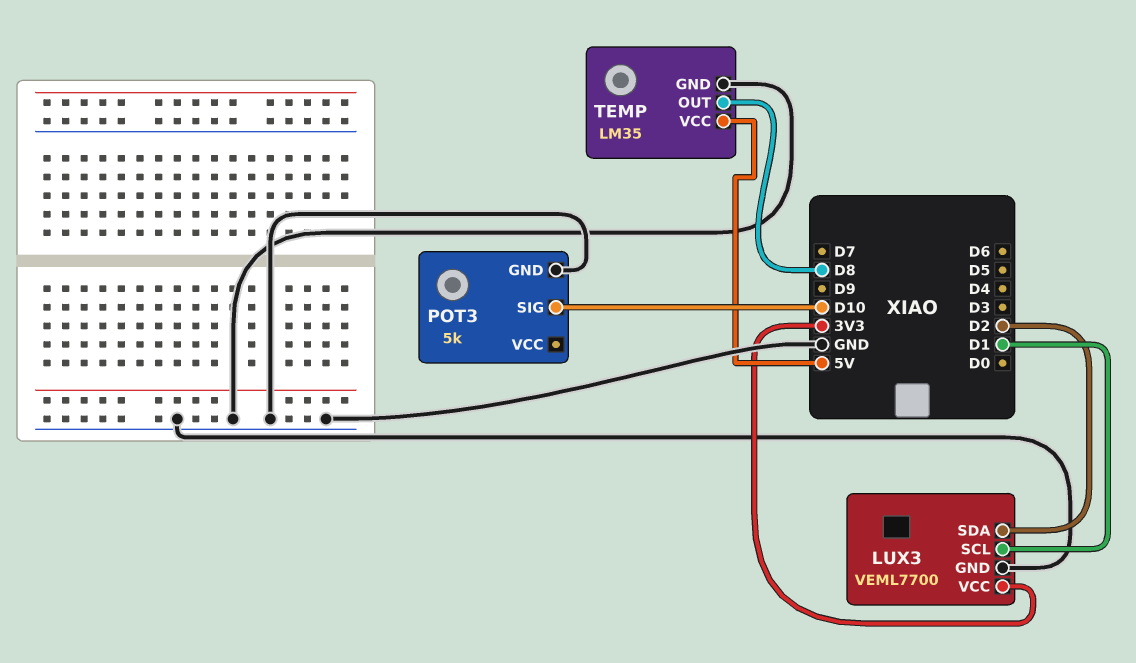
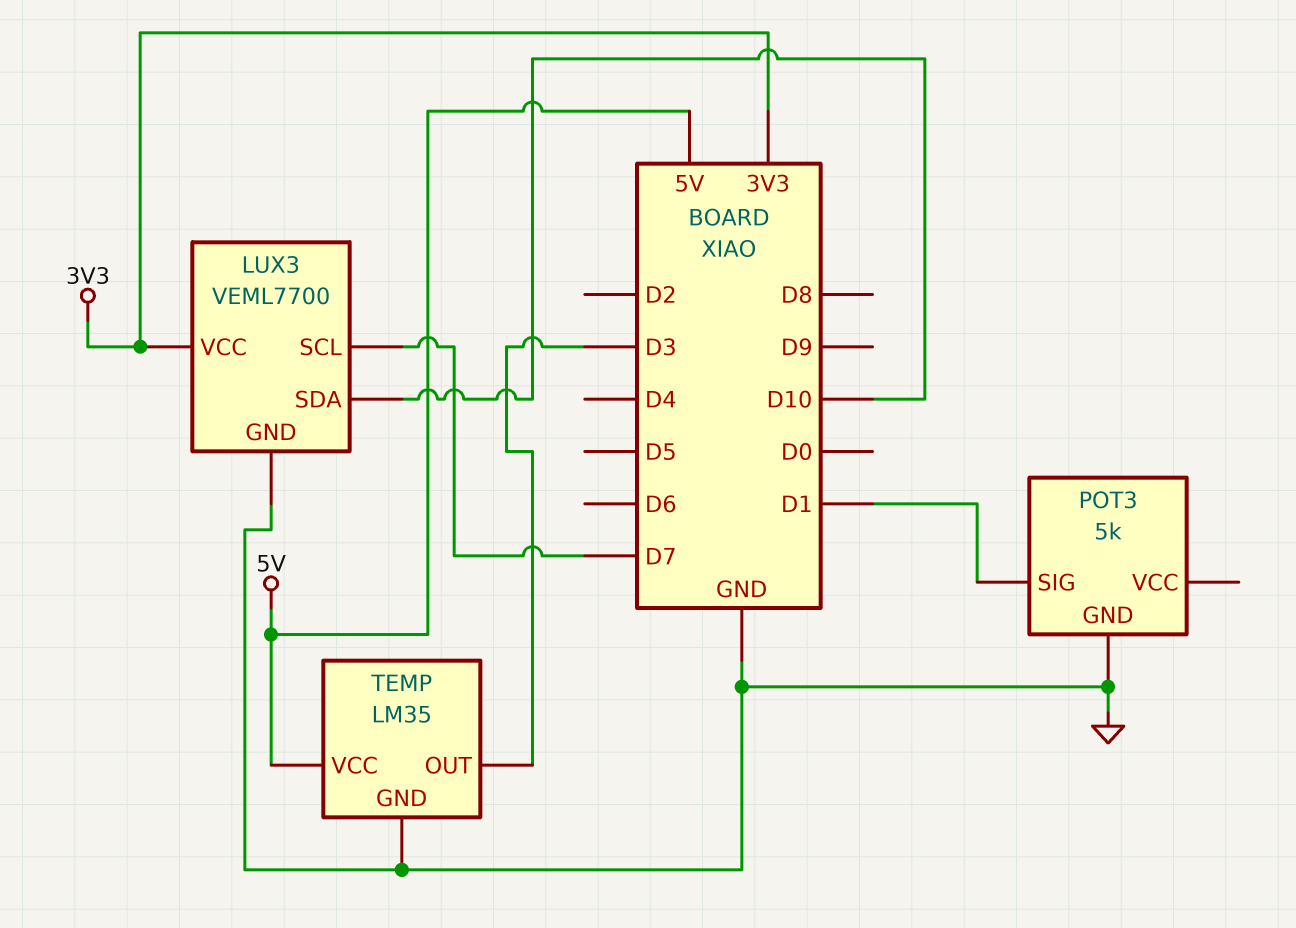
LUX3 pin SCL: D1 -> D7
LUX3 pin SDA: D2 -> D10
POT3 pin SIG: D10 -> D1
TEMP pin OUT: D8 -> D3

